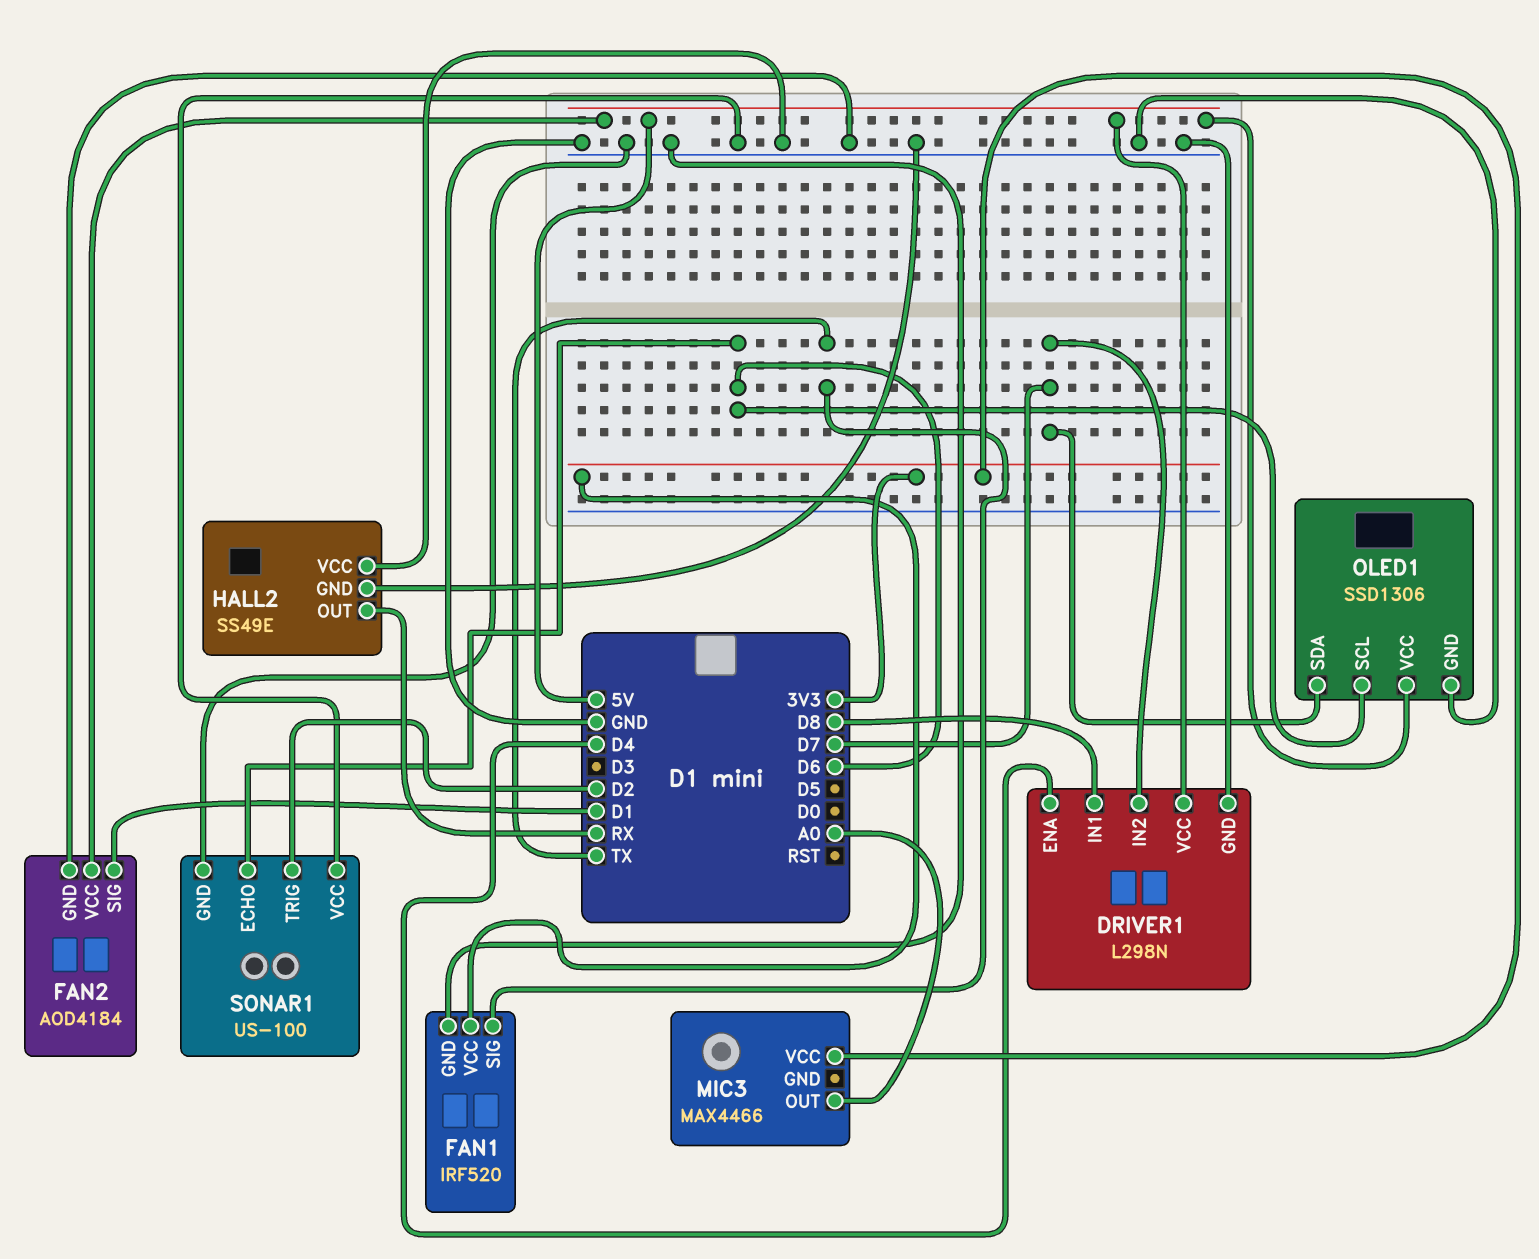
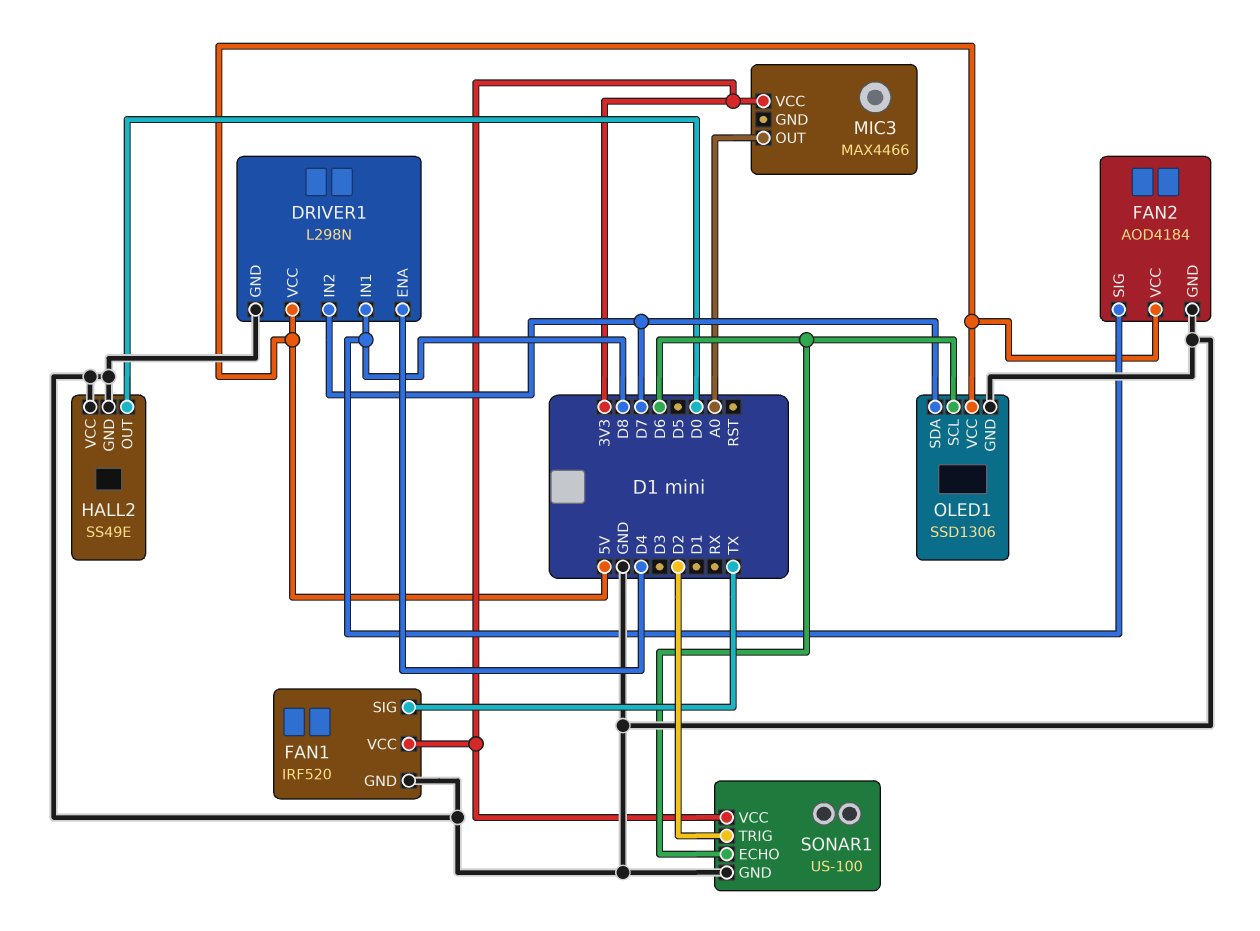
FAN2 pin SIG: D1 -> D8
HALL2 pin OUT: RX -> D0
SONAR1 pin VCC: GND -> 3V3

